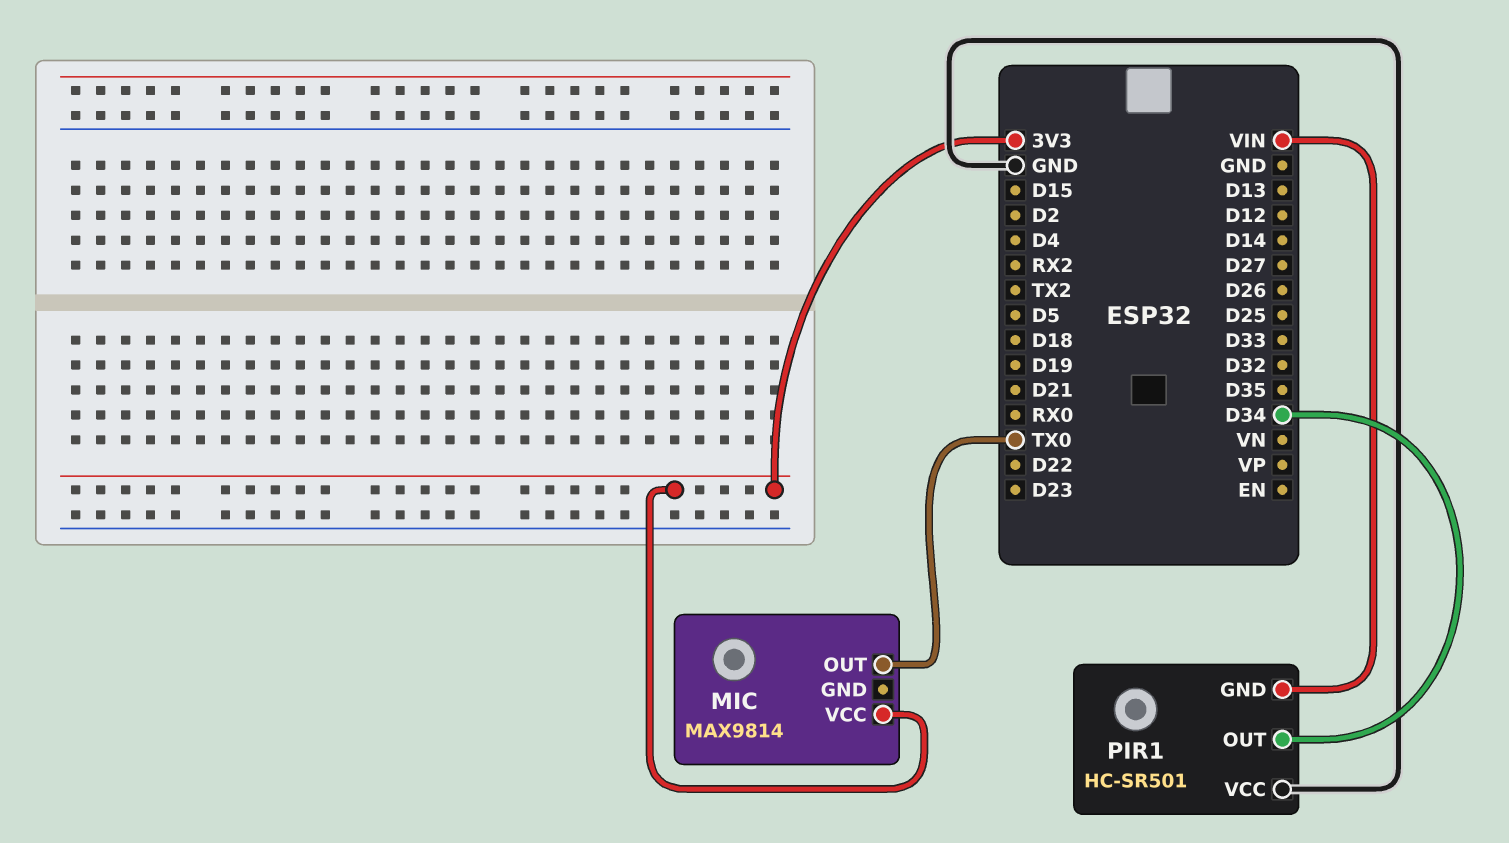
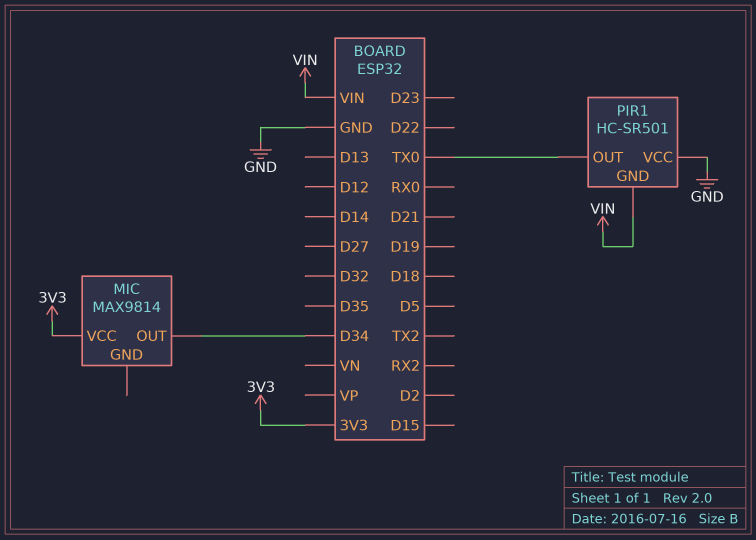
MIC pin OUT: TX0 -> D34
PIR1 pin OUT: D34 -> TX0

